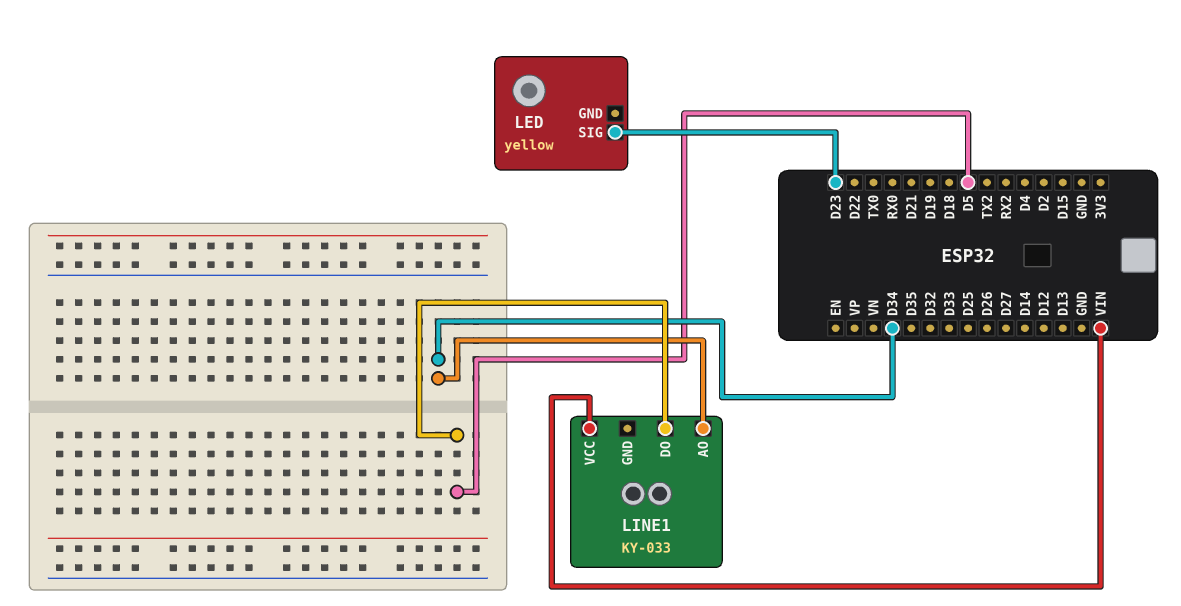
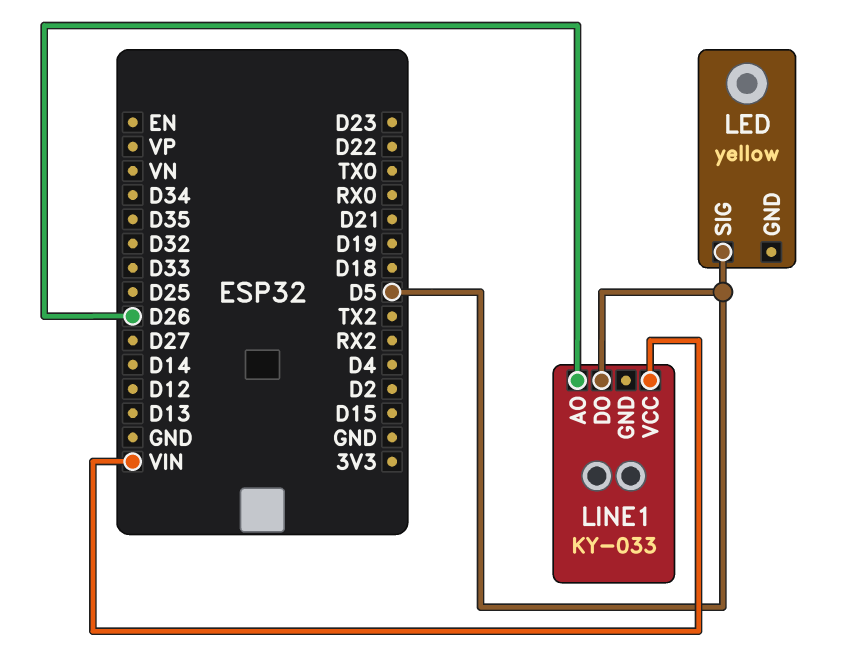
LED pin SIG: D23 -> D5
LINE1 pin AO: D34 -> D26

